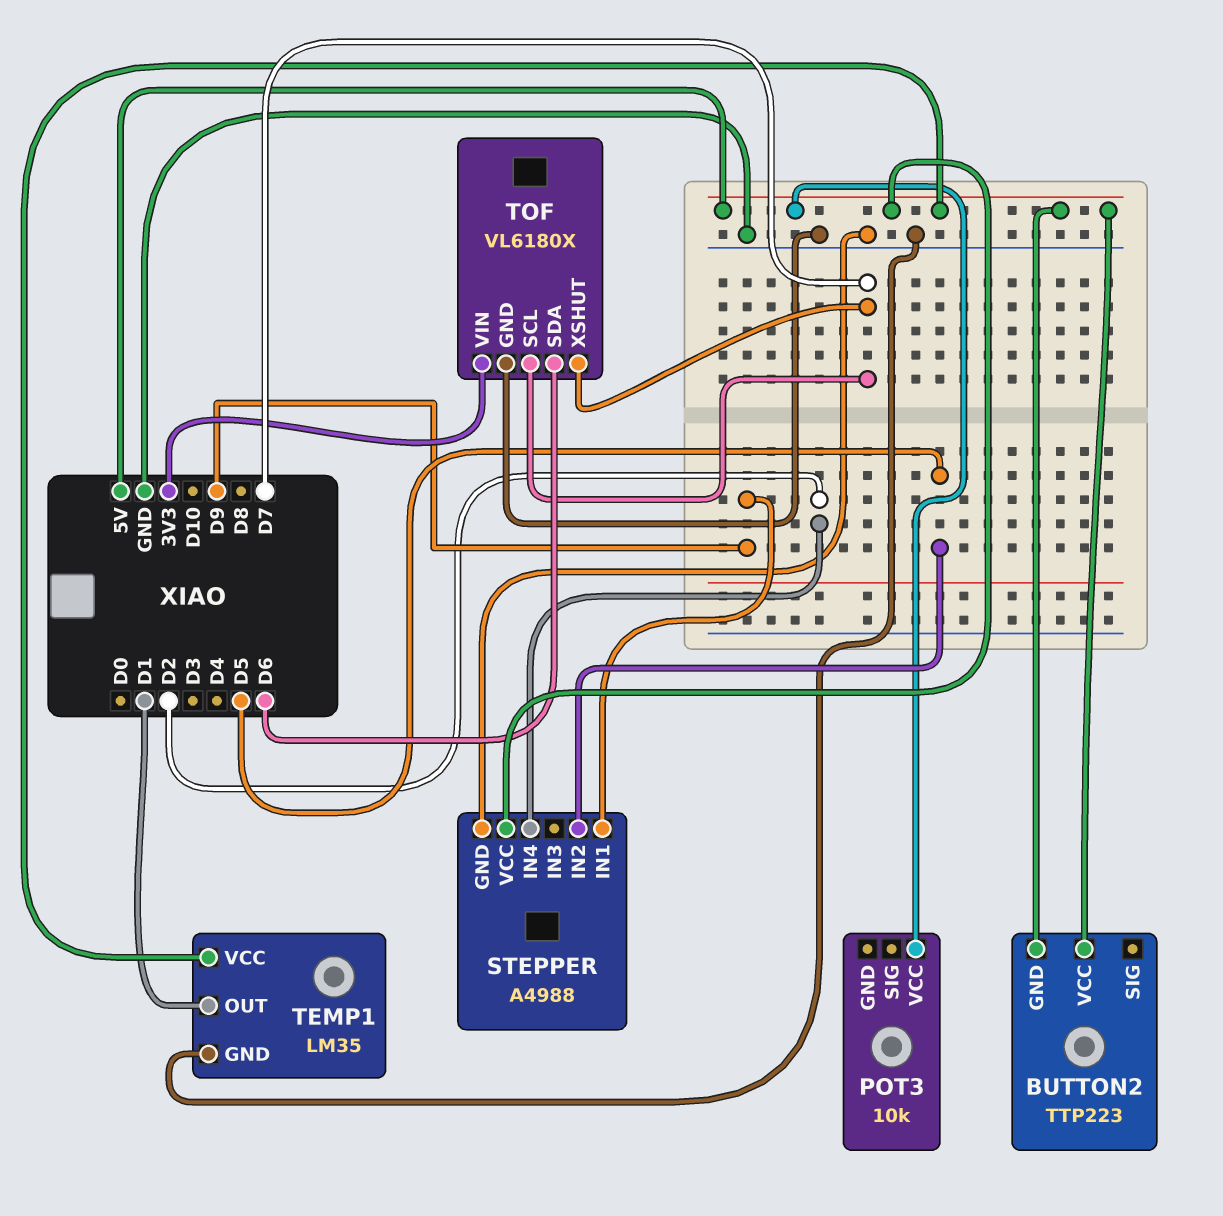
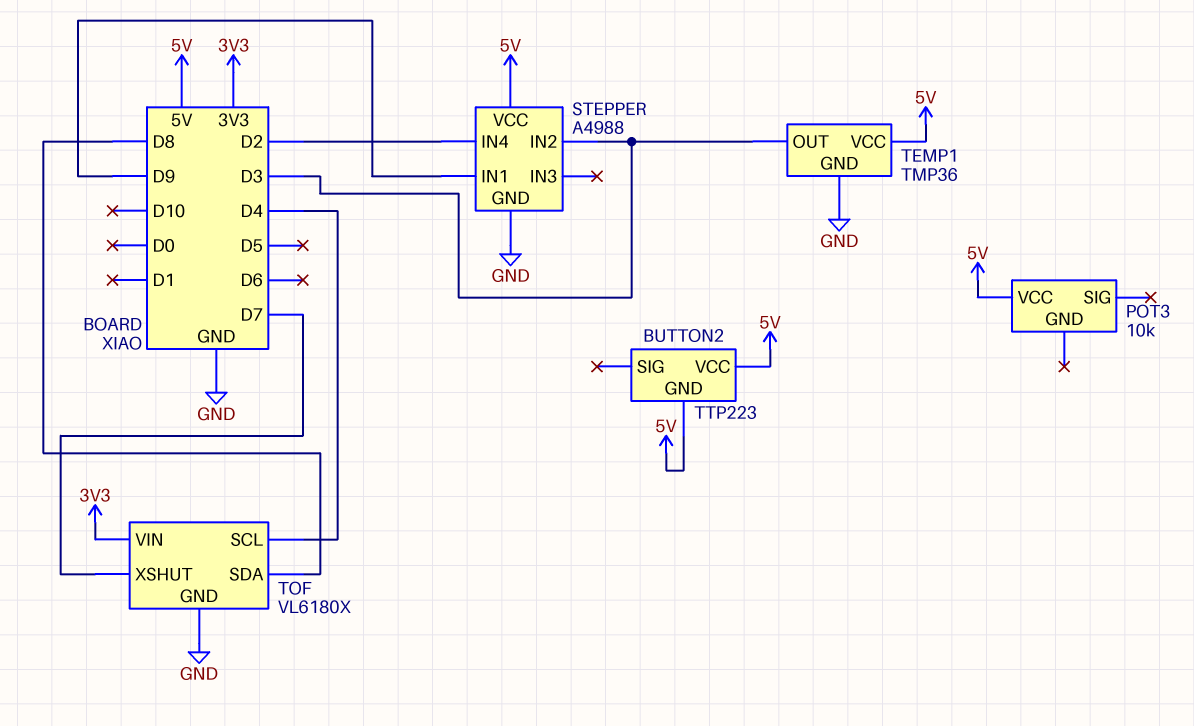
STEPPER pin IN2: D5 -> D3
TEMP1: LM35 -> TMP36
TEMP1 pin OUT: D1 -> D3
TOF pin SCL: D7 -> D4
TOF pin SDA: D6 -> D8

